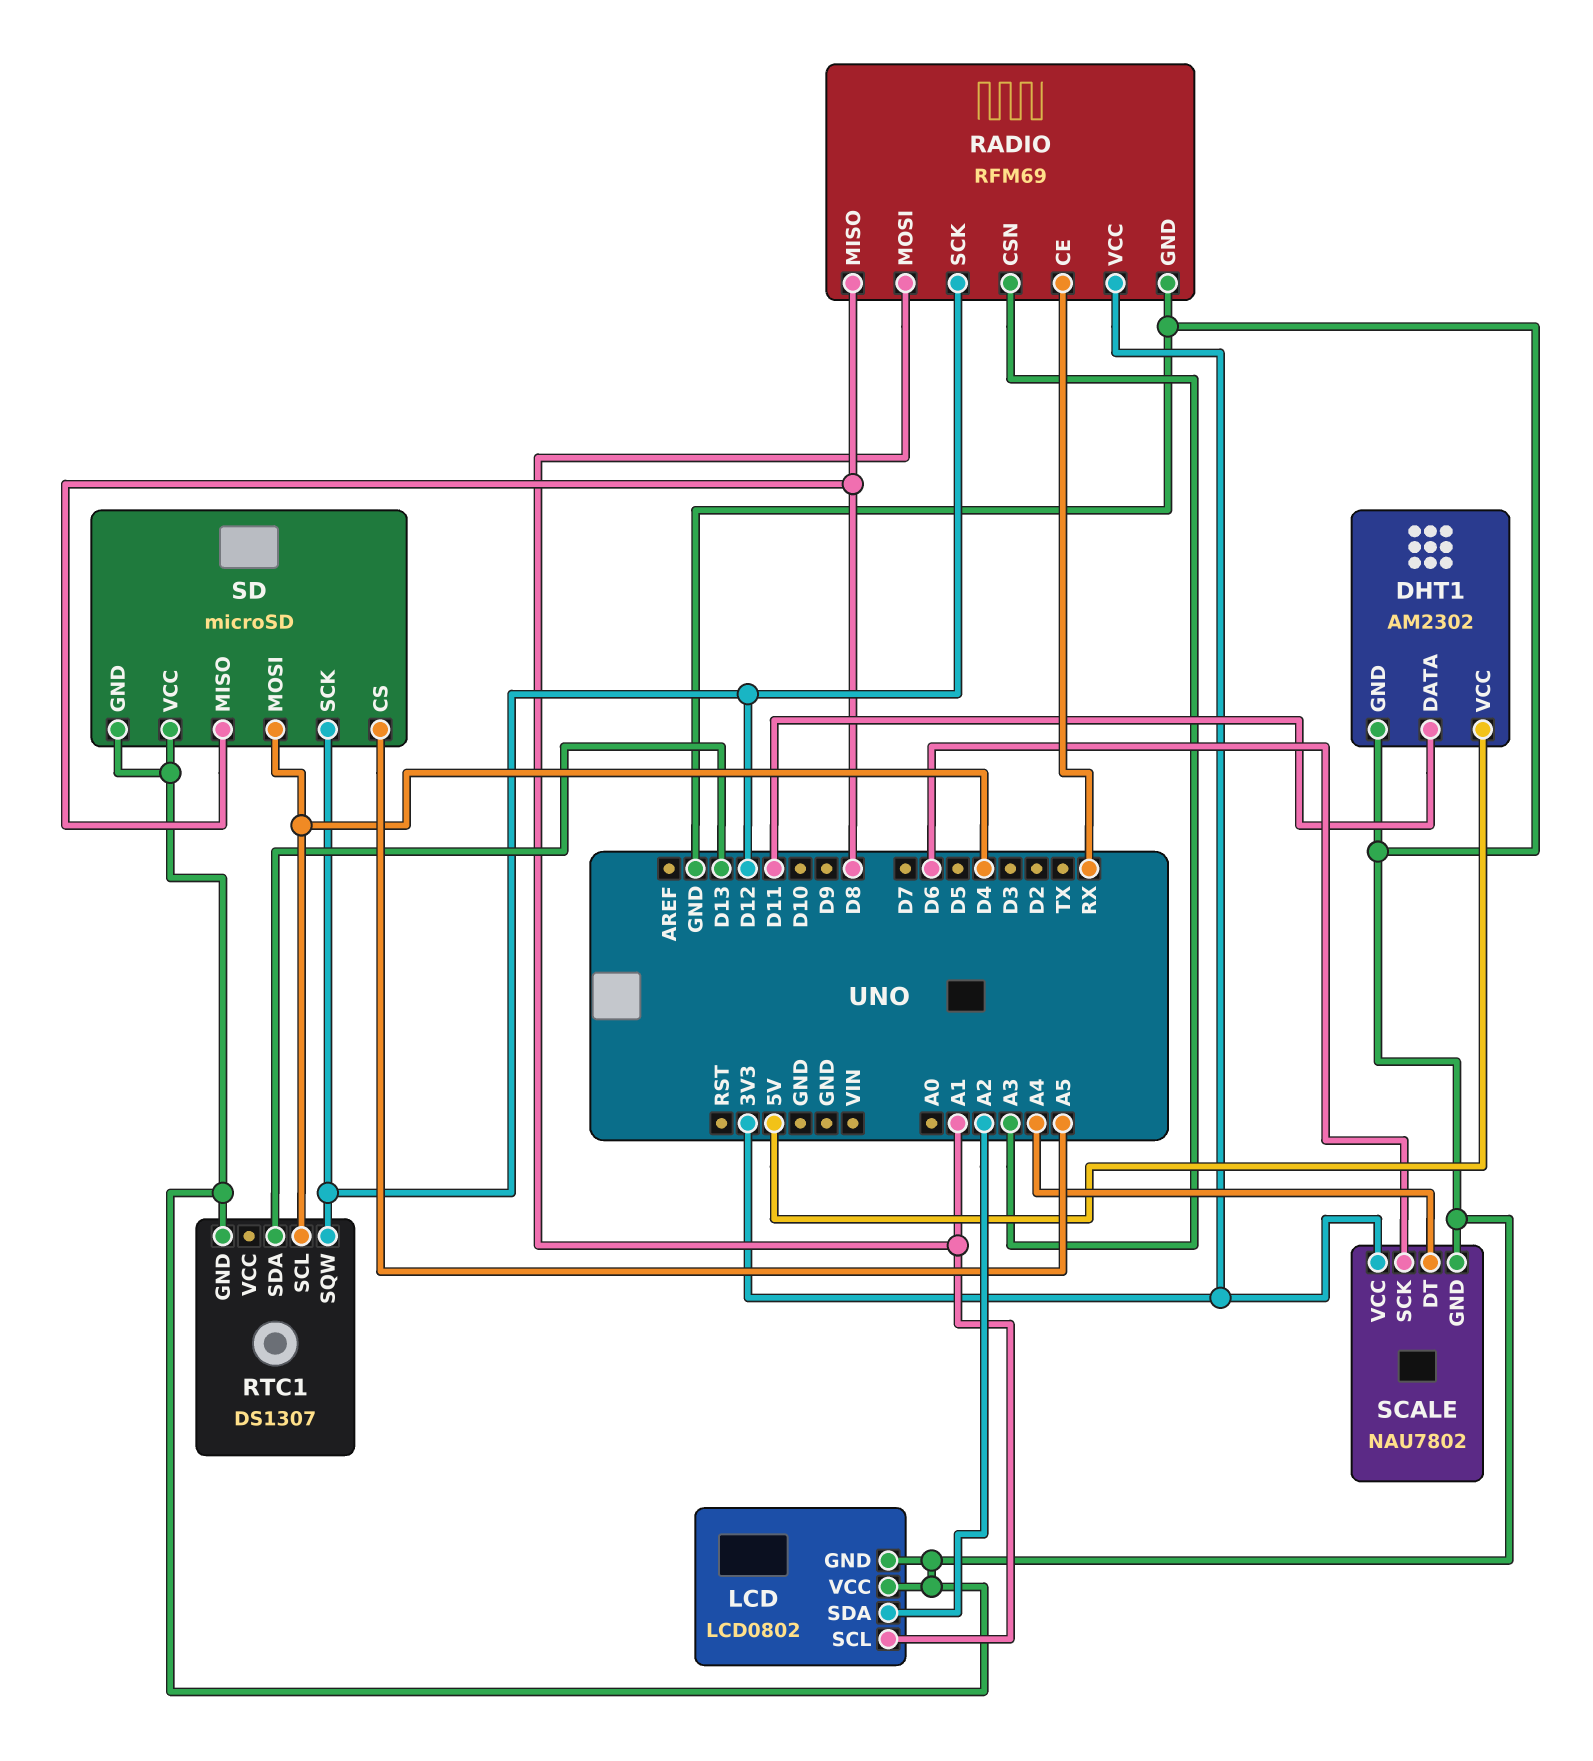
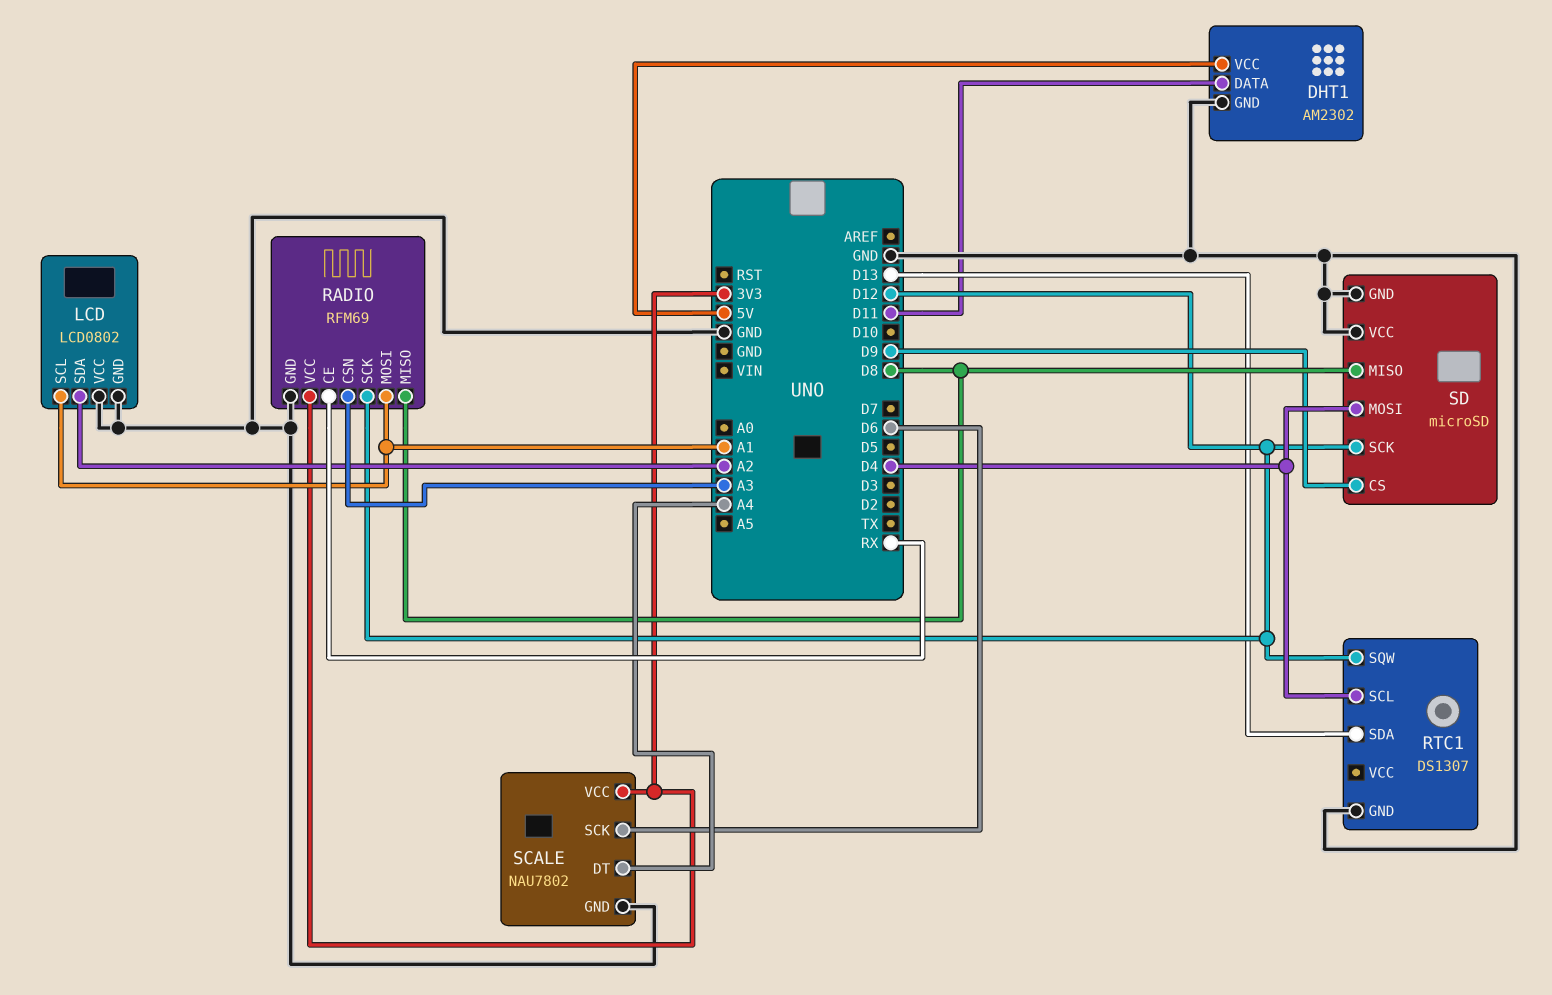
SD pin CS: A5 -> D9

